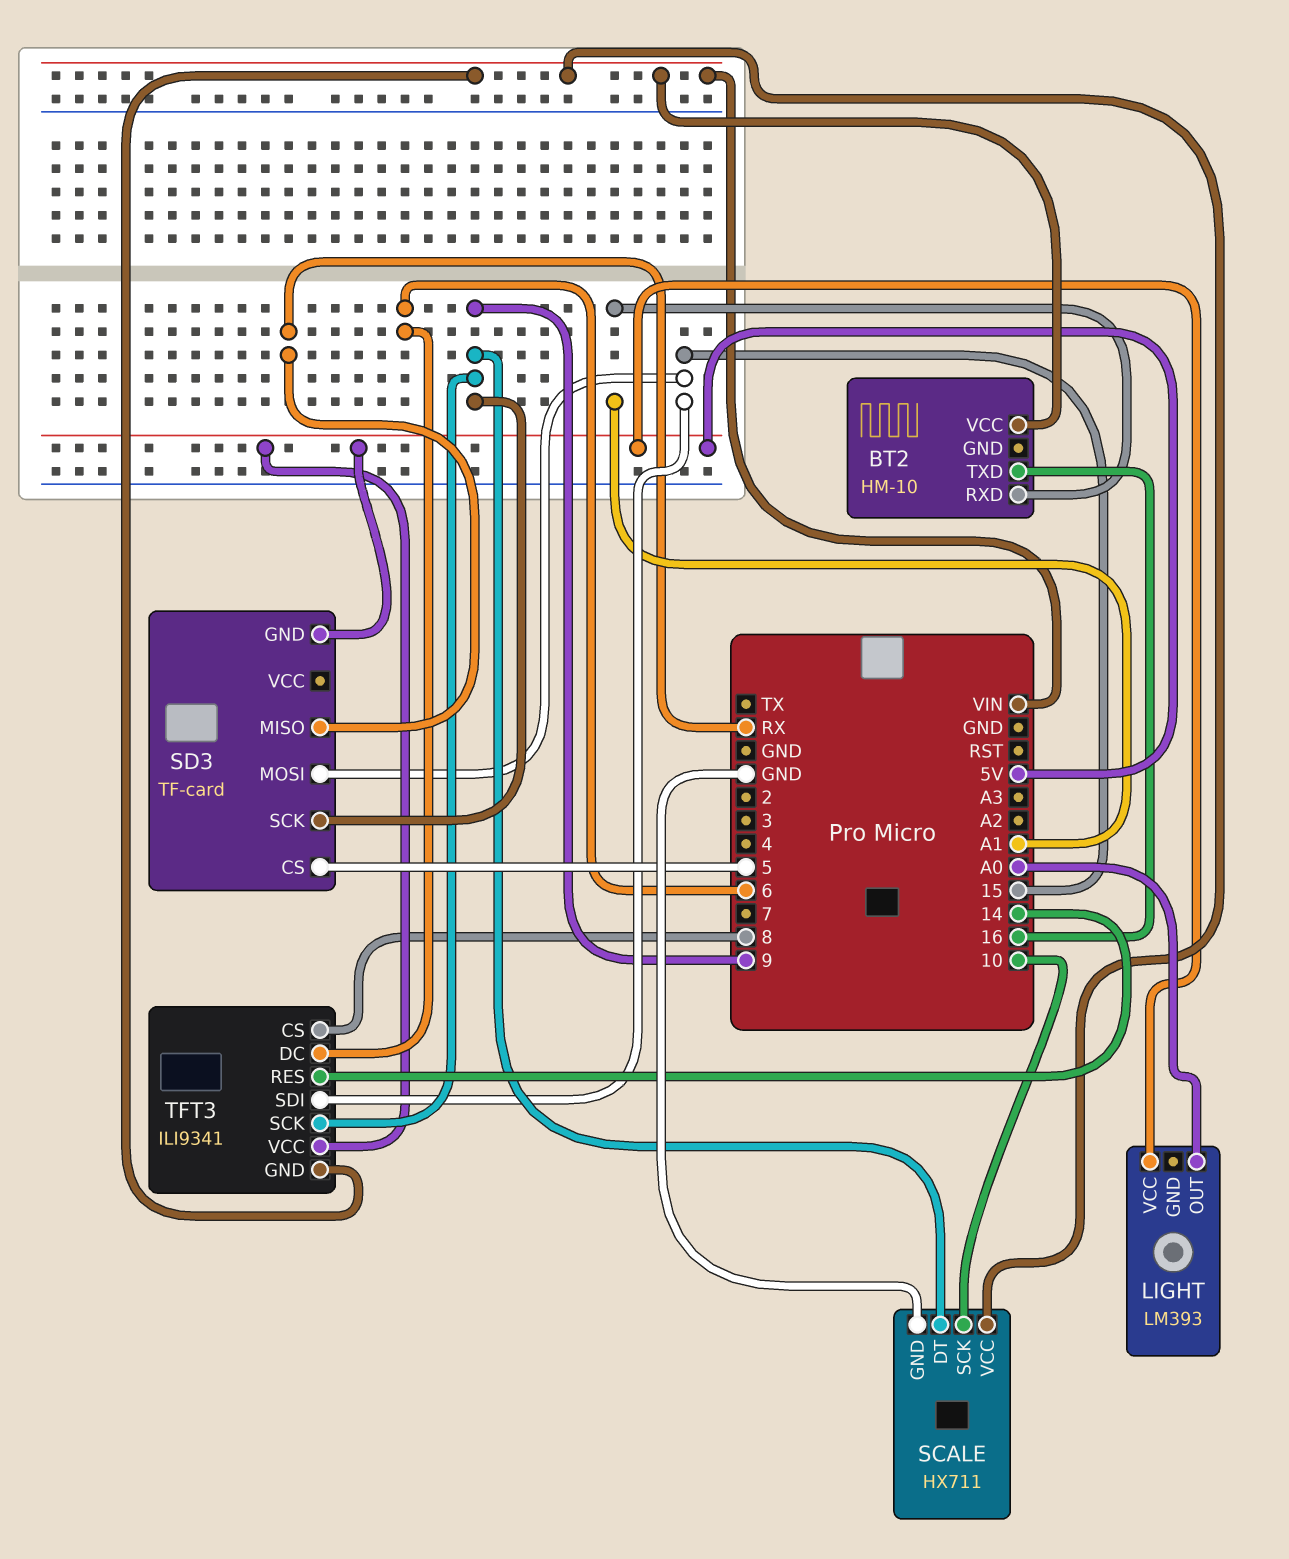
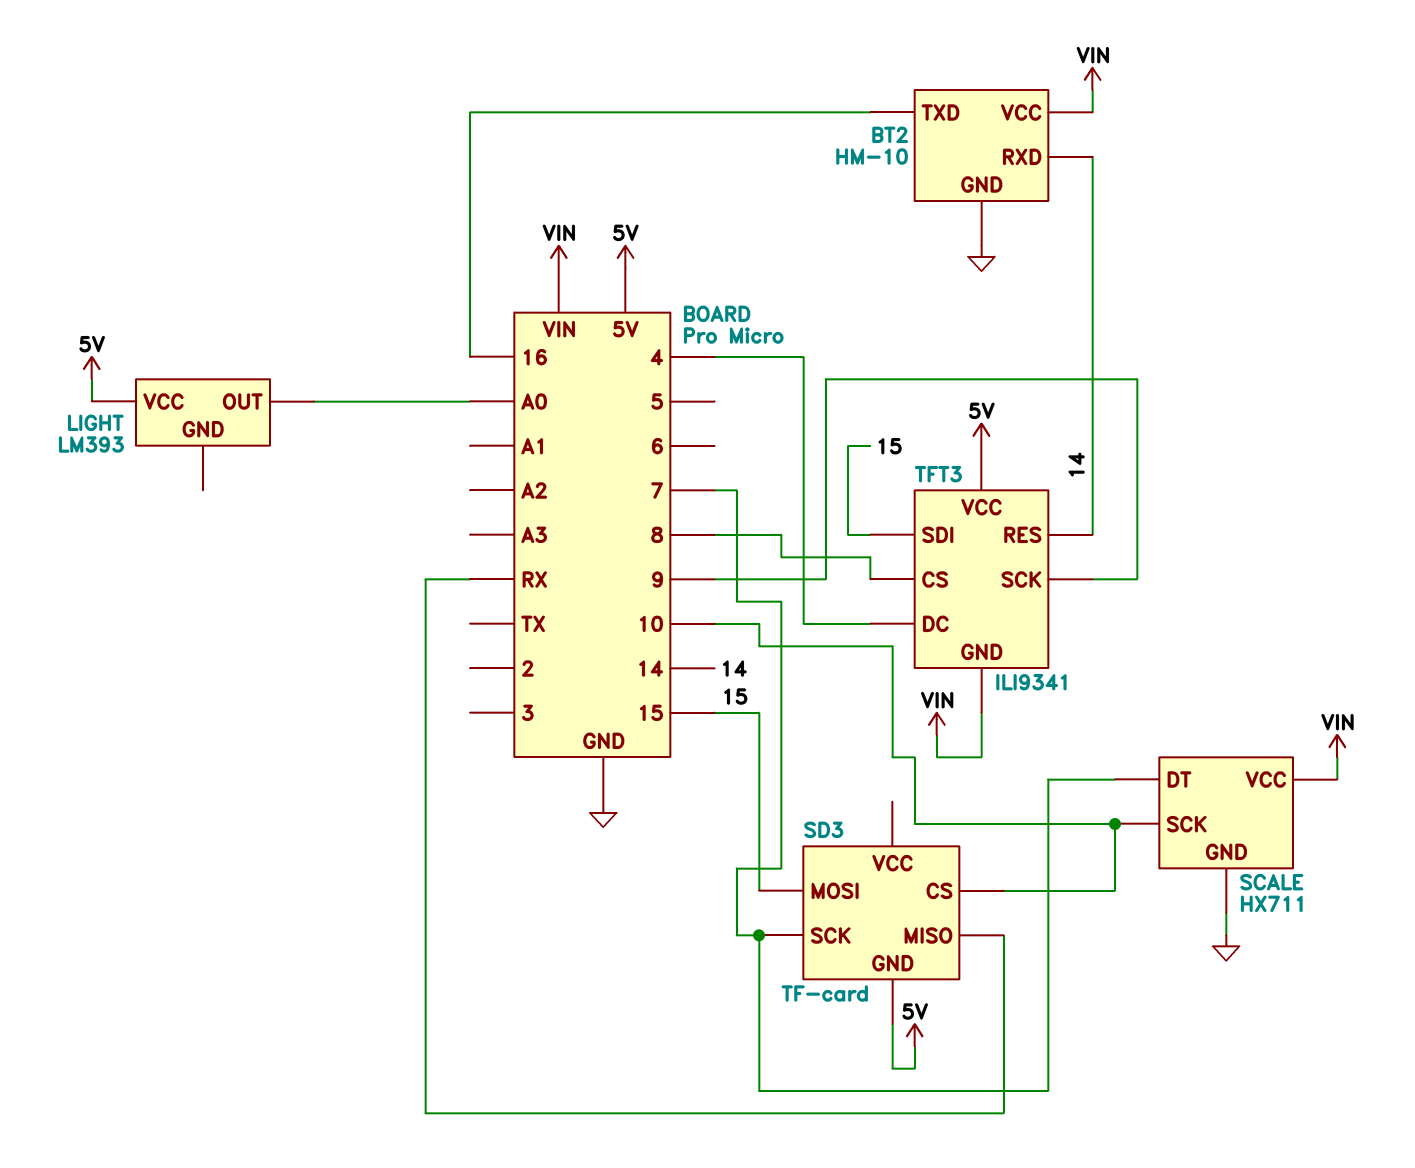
BT2 pin GND: none -> GND
BT2 pin RXD: A1 -> 14
SCALE pin DT: 9 -> 7
SD3 pin CS: 5 -> 10
SD3 pin SCK: 9 -> 7
TFT3 pin DC: 6 -> 4

